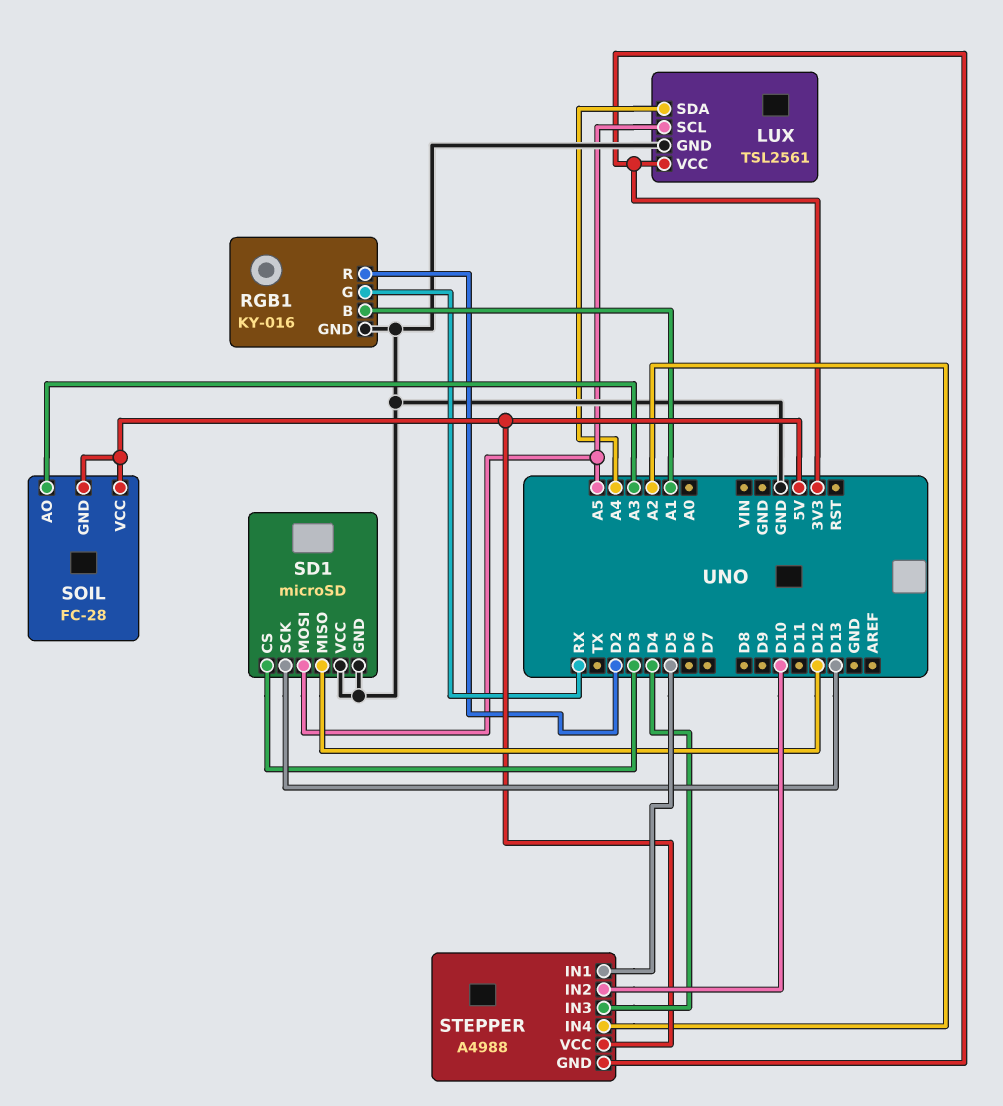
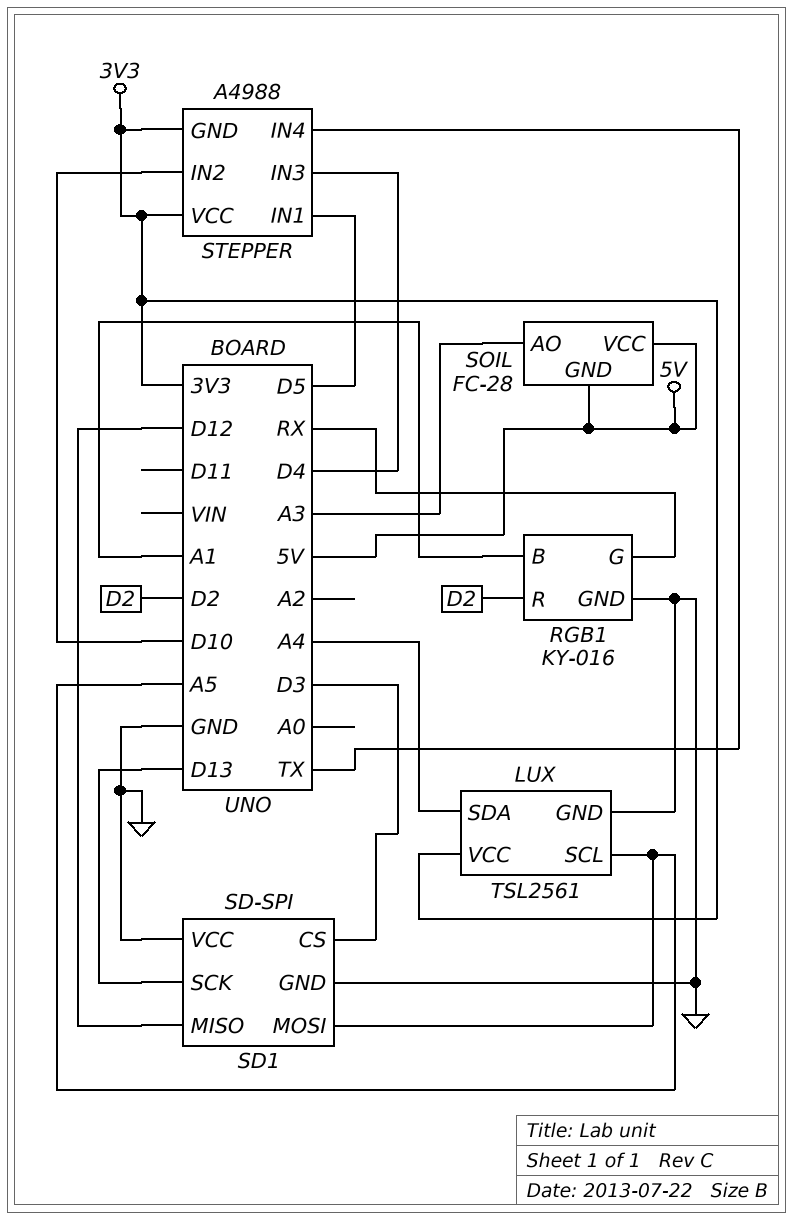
SD1: microSD -> SD-SPI
STEPPER pin IN4: A2 -> TX
STEPPER pin VCC: 5V -> 3V3

